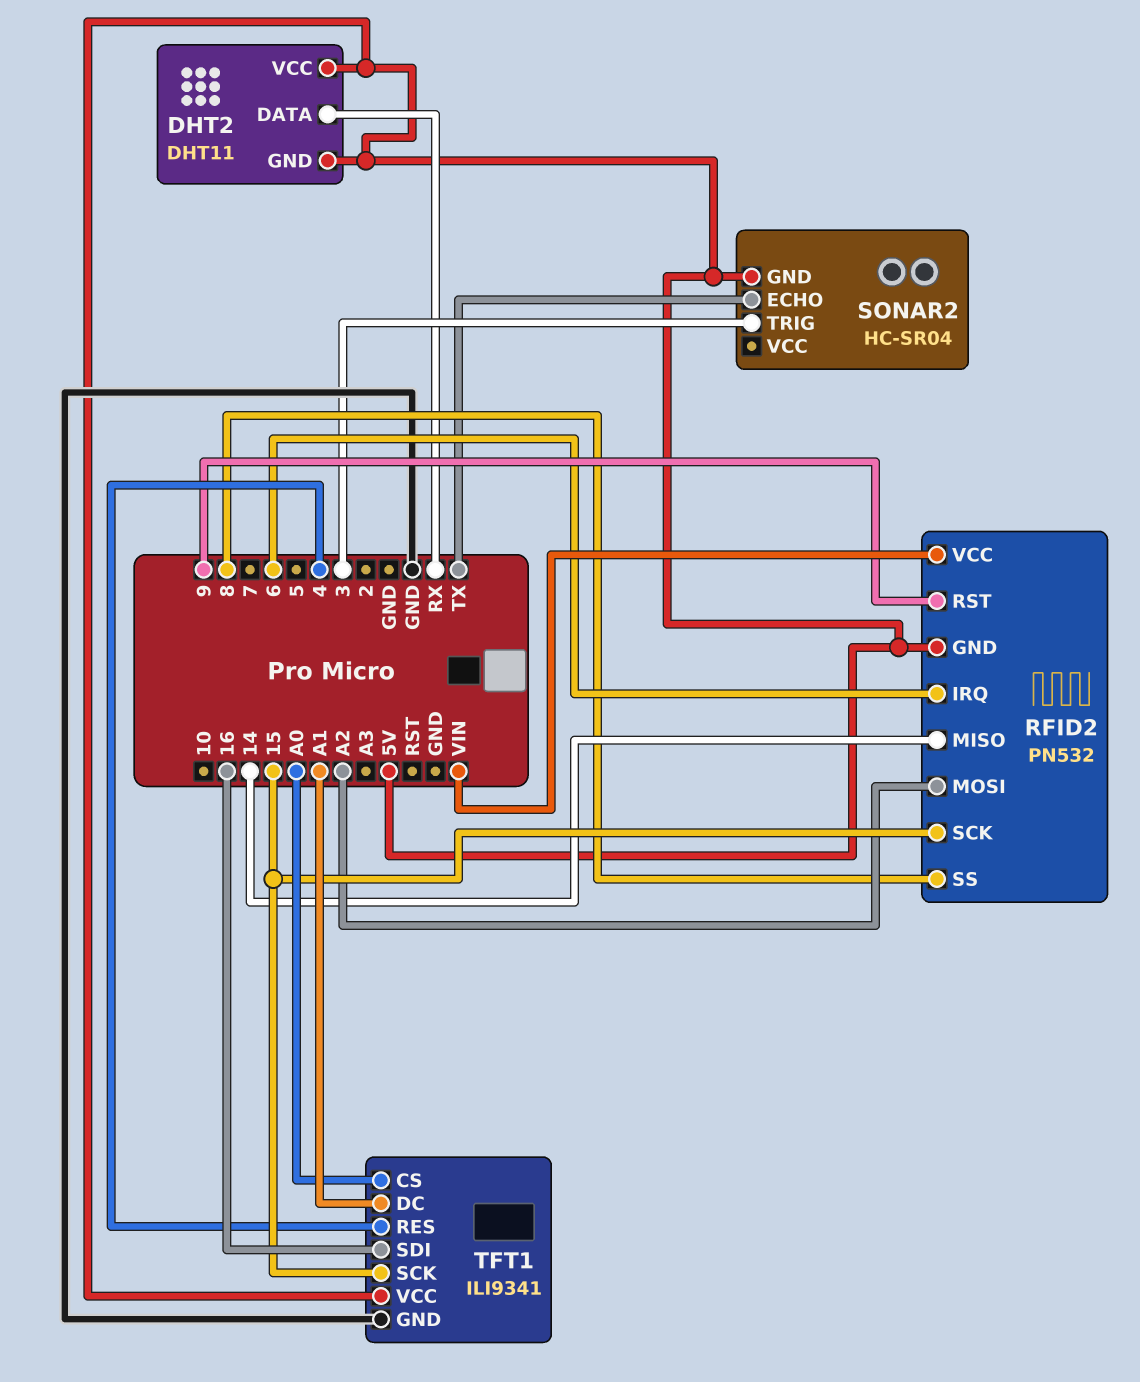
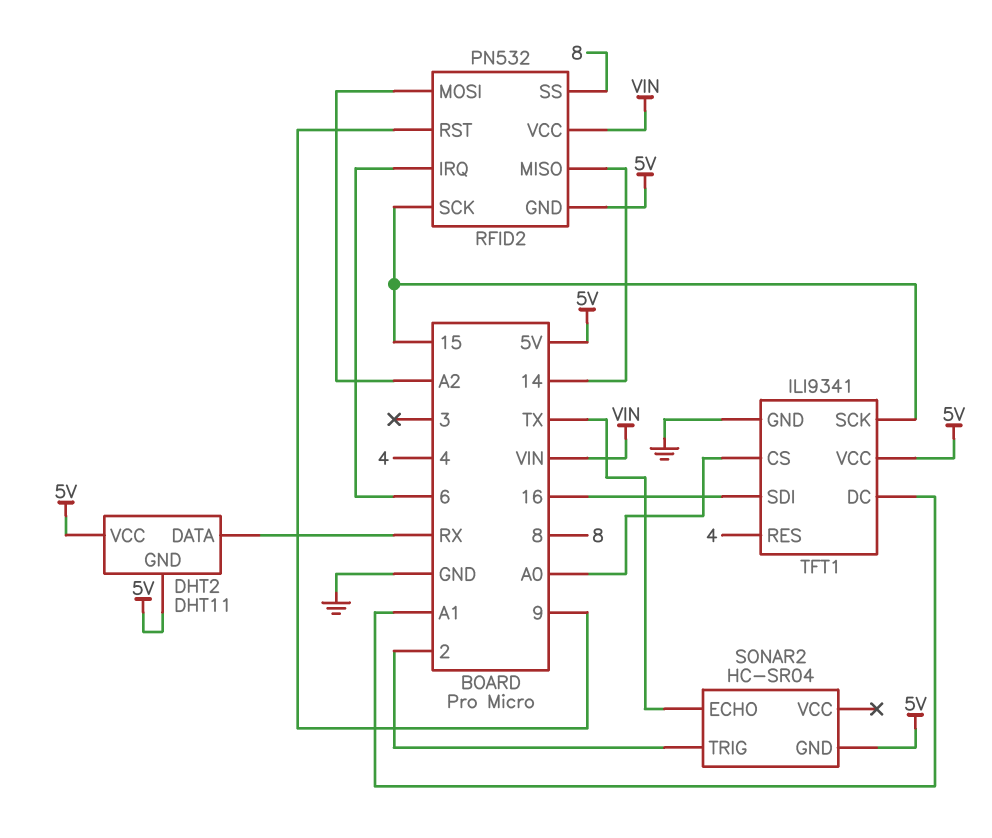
SONAR2 pin TRIG: 3 -> 2

